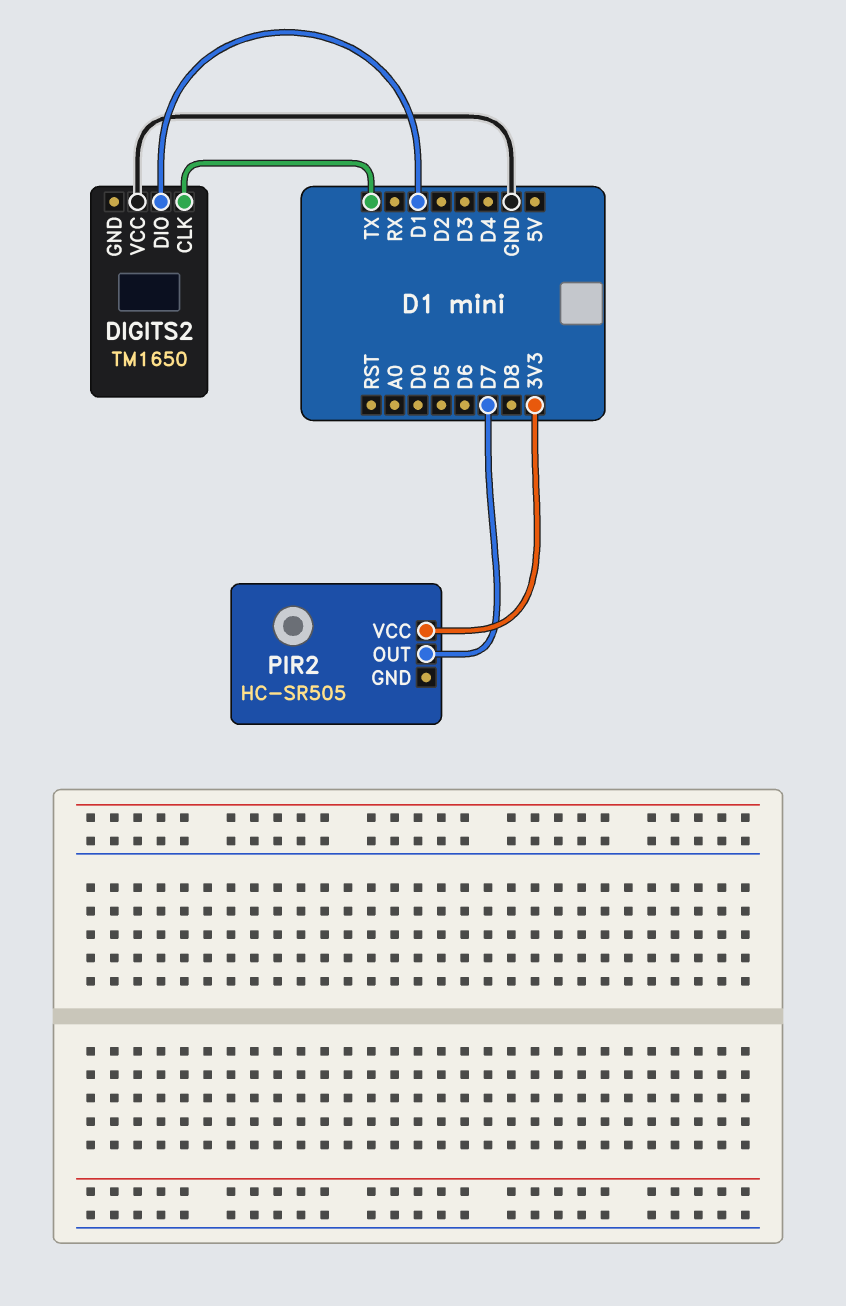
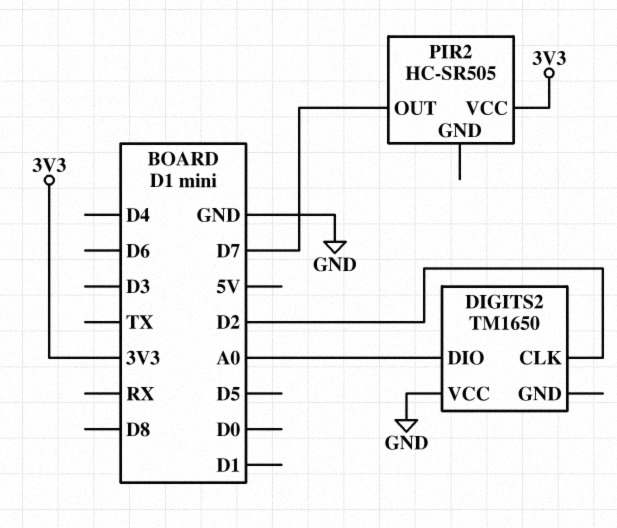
DIGITS2 pin CLK: TX -> D2
DIGITS2 pin DIO: D1 -> A0

